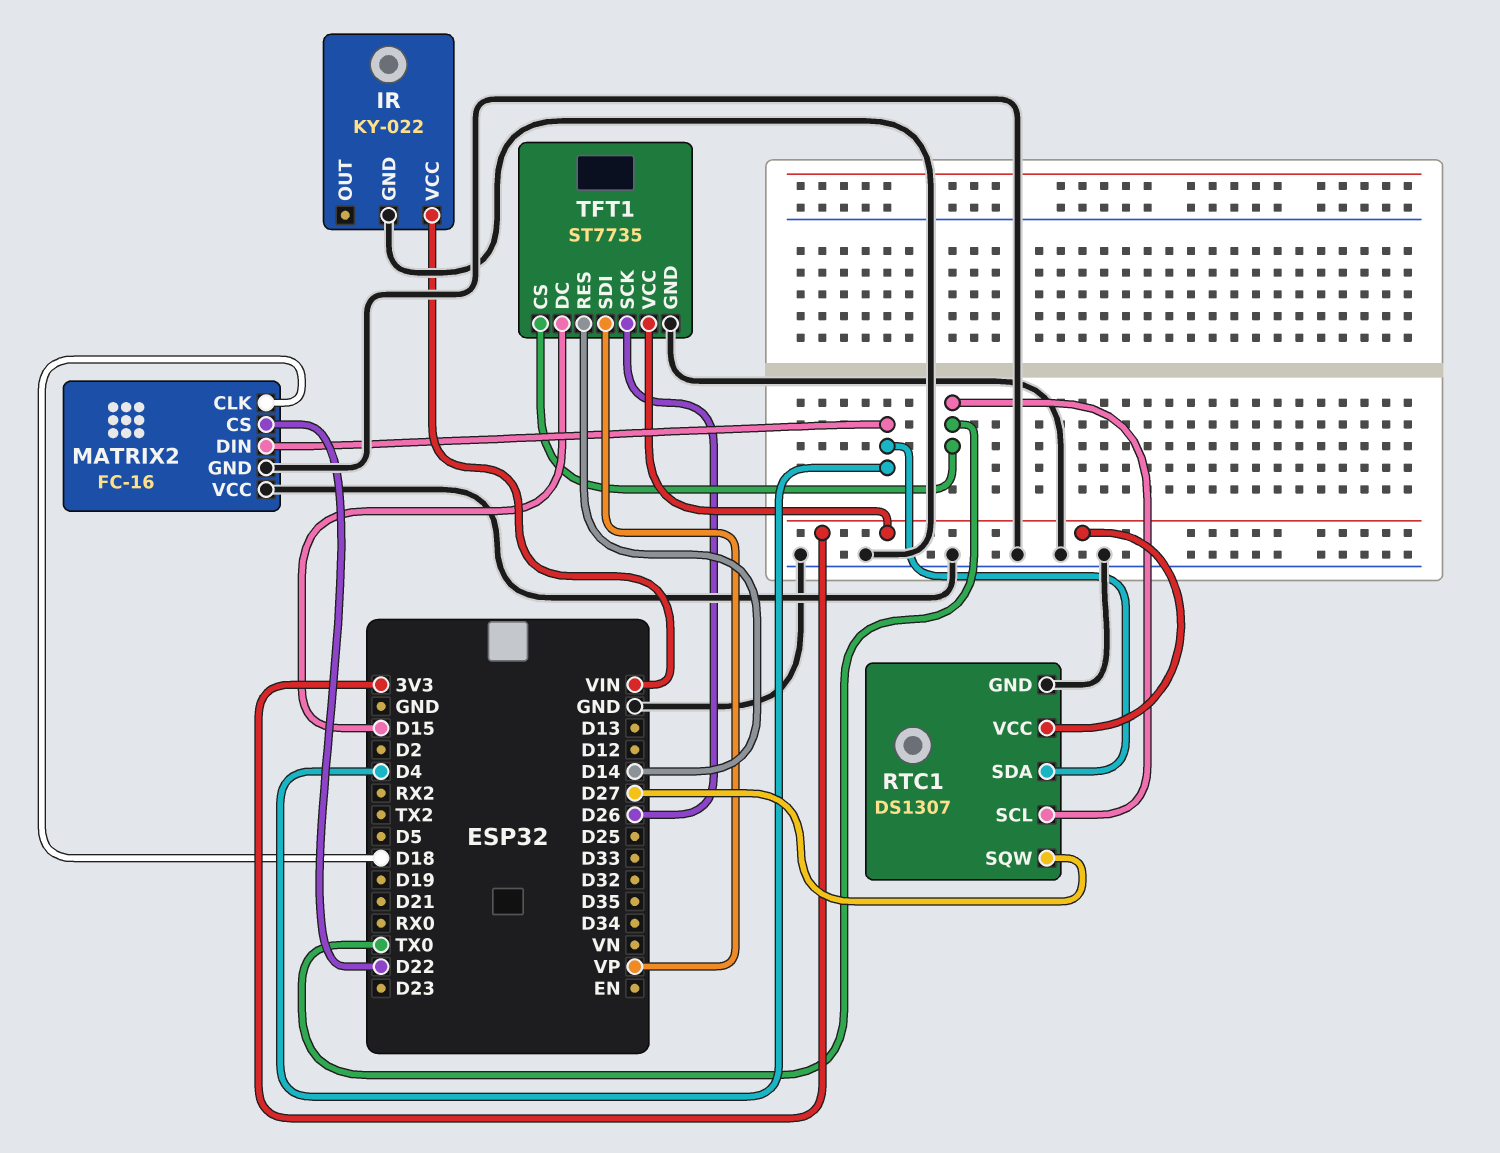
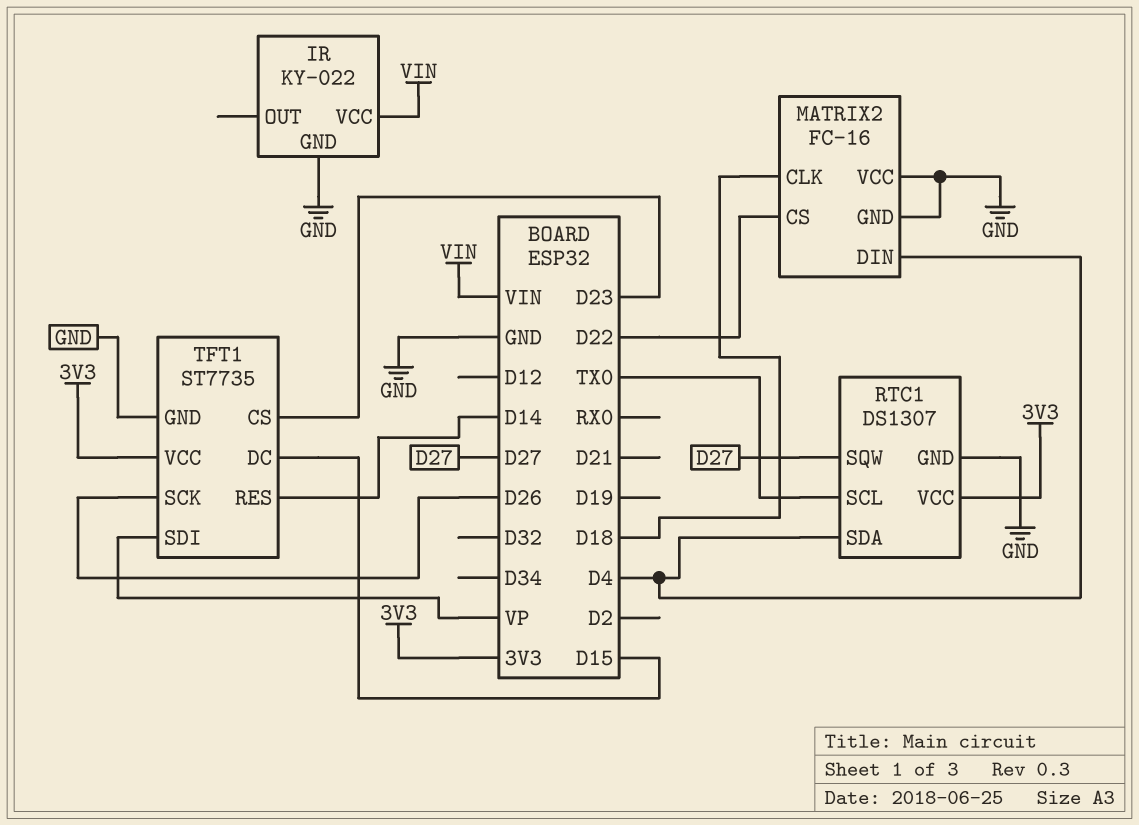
TFT1 pin CS: TX0 -> D23

